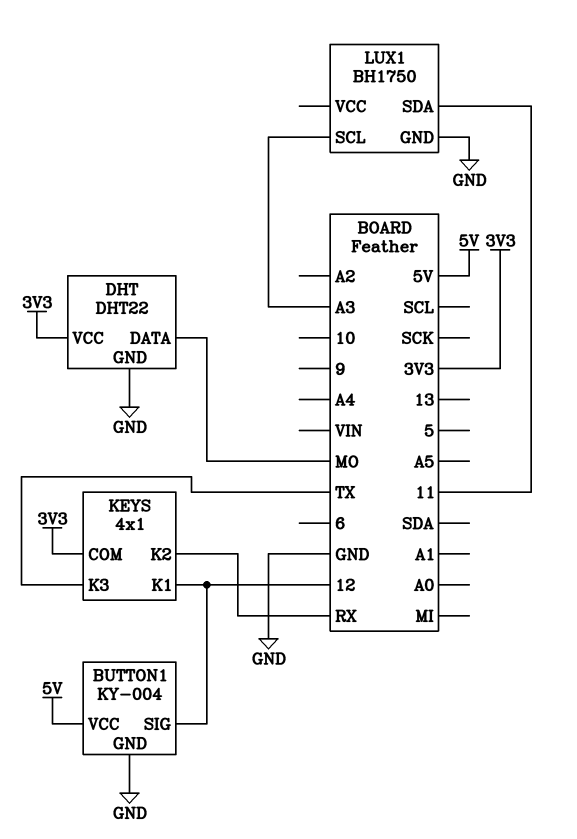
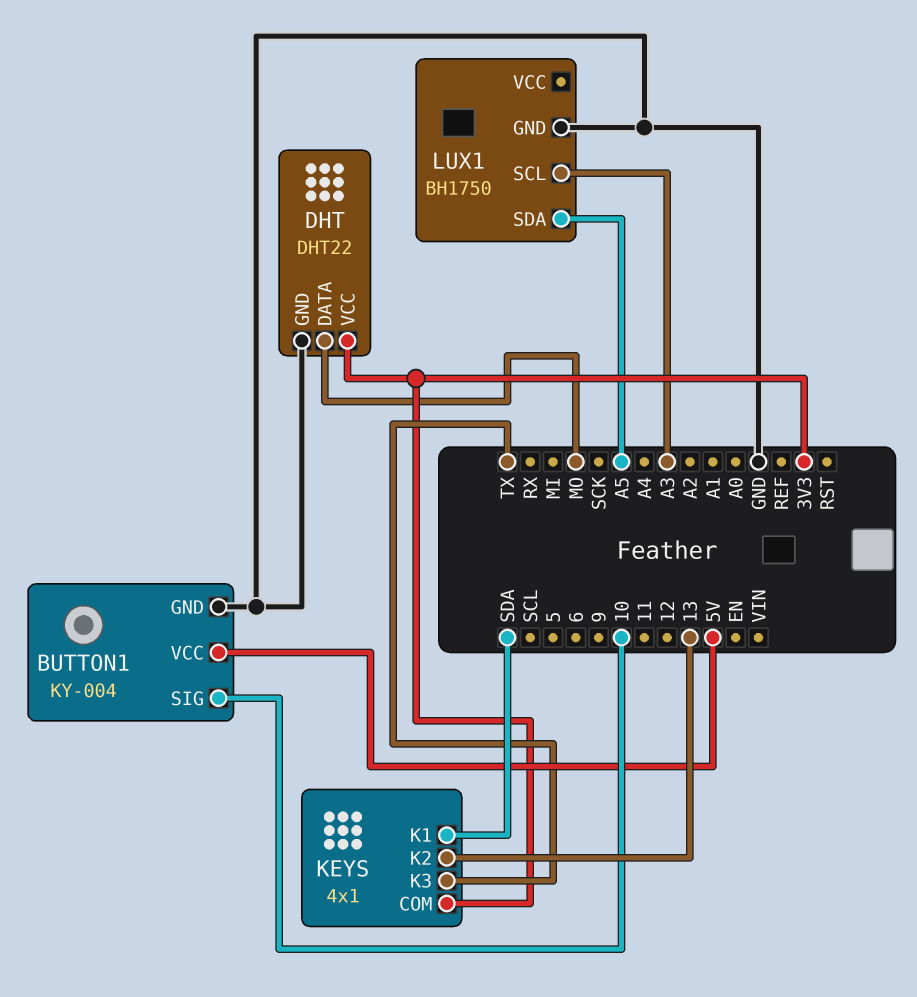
BUTTON1 pin SIG: 12 -> 10
KEYS pin K1: 12 -> SDA
KEYS pin K2: RX -> 13
LUX1 pin SDA: 11 -> A5

